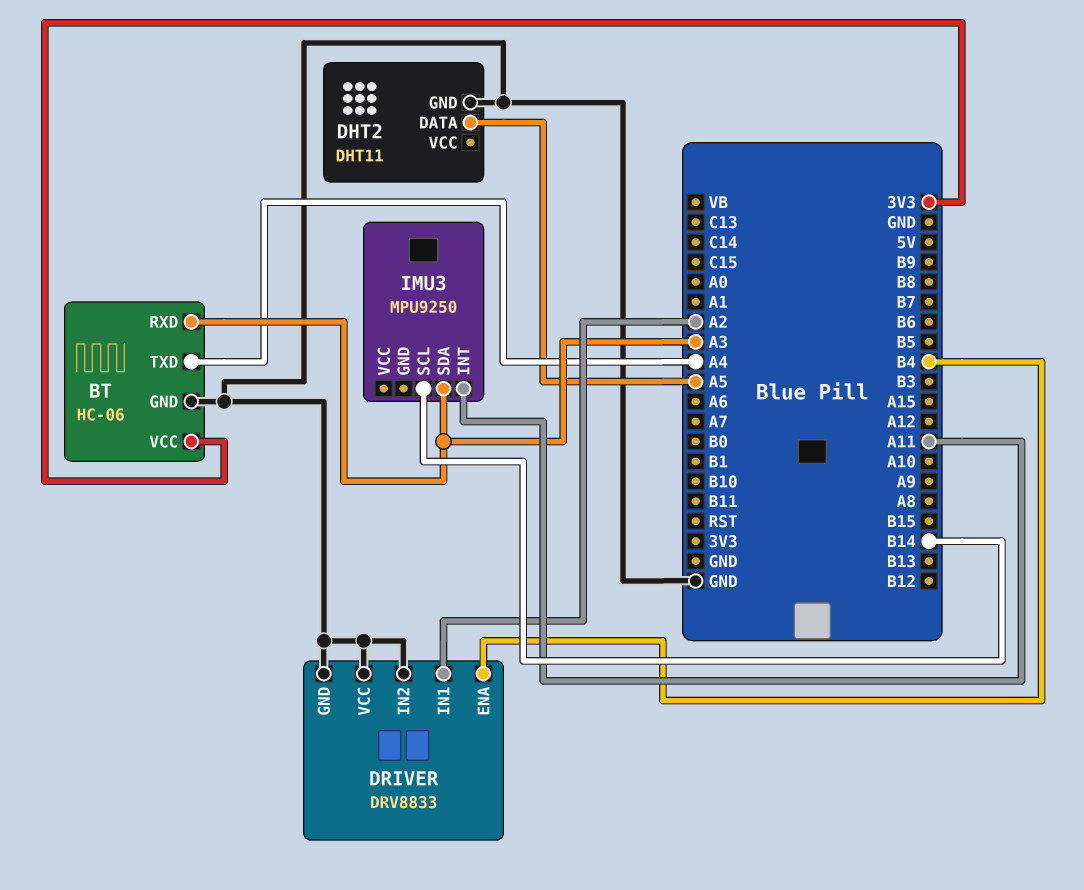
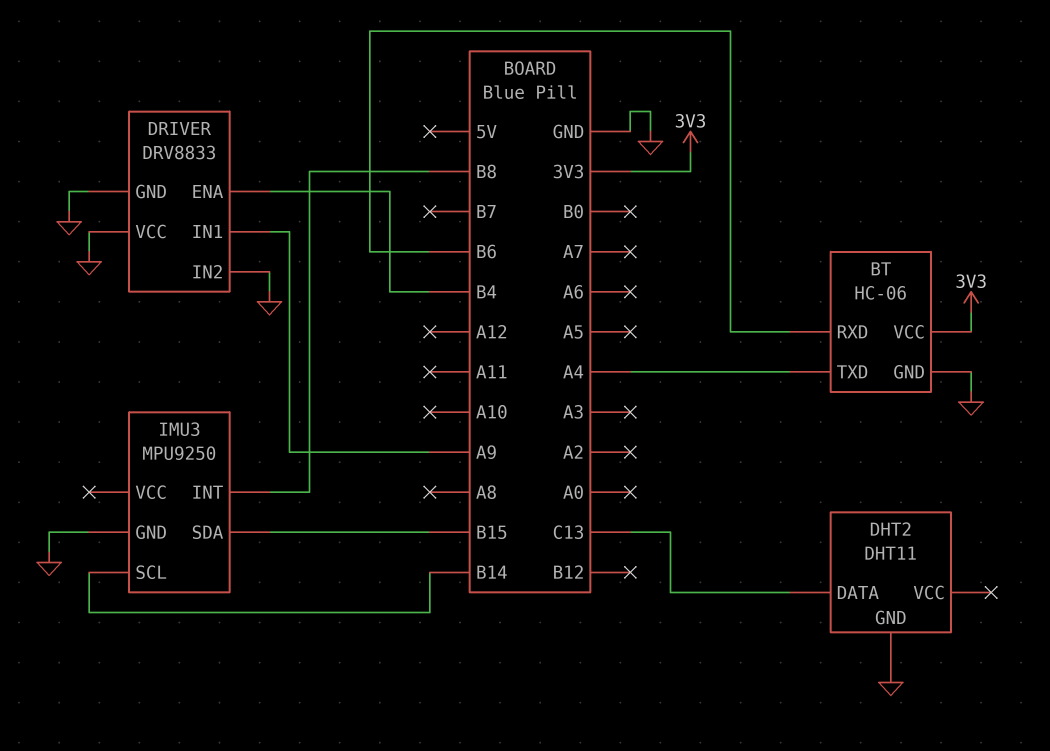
BT pin RXD: A3 -> B6
DHT2 pin DATA: A5 -> C13
DRIVER pin IN1: A2 -> A9
IMU3 pin GND: none -> GND
IMU3 pin INT: A11 -> B8
IMU3 pin SDA: A3 -> B15

